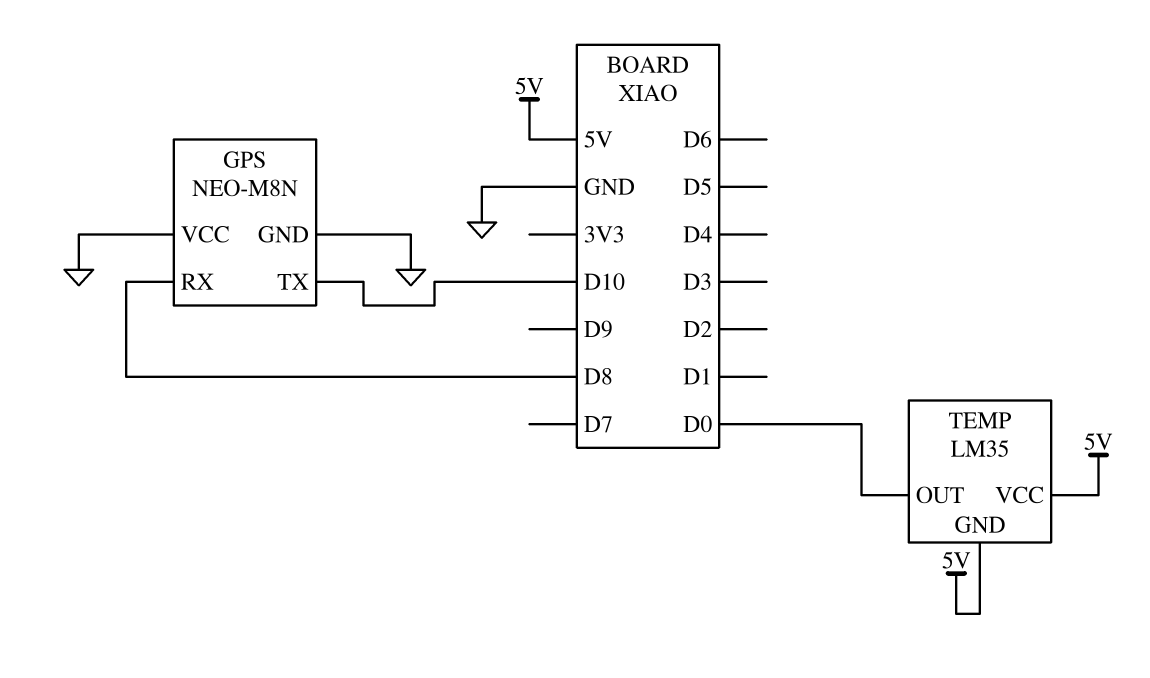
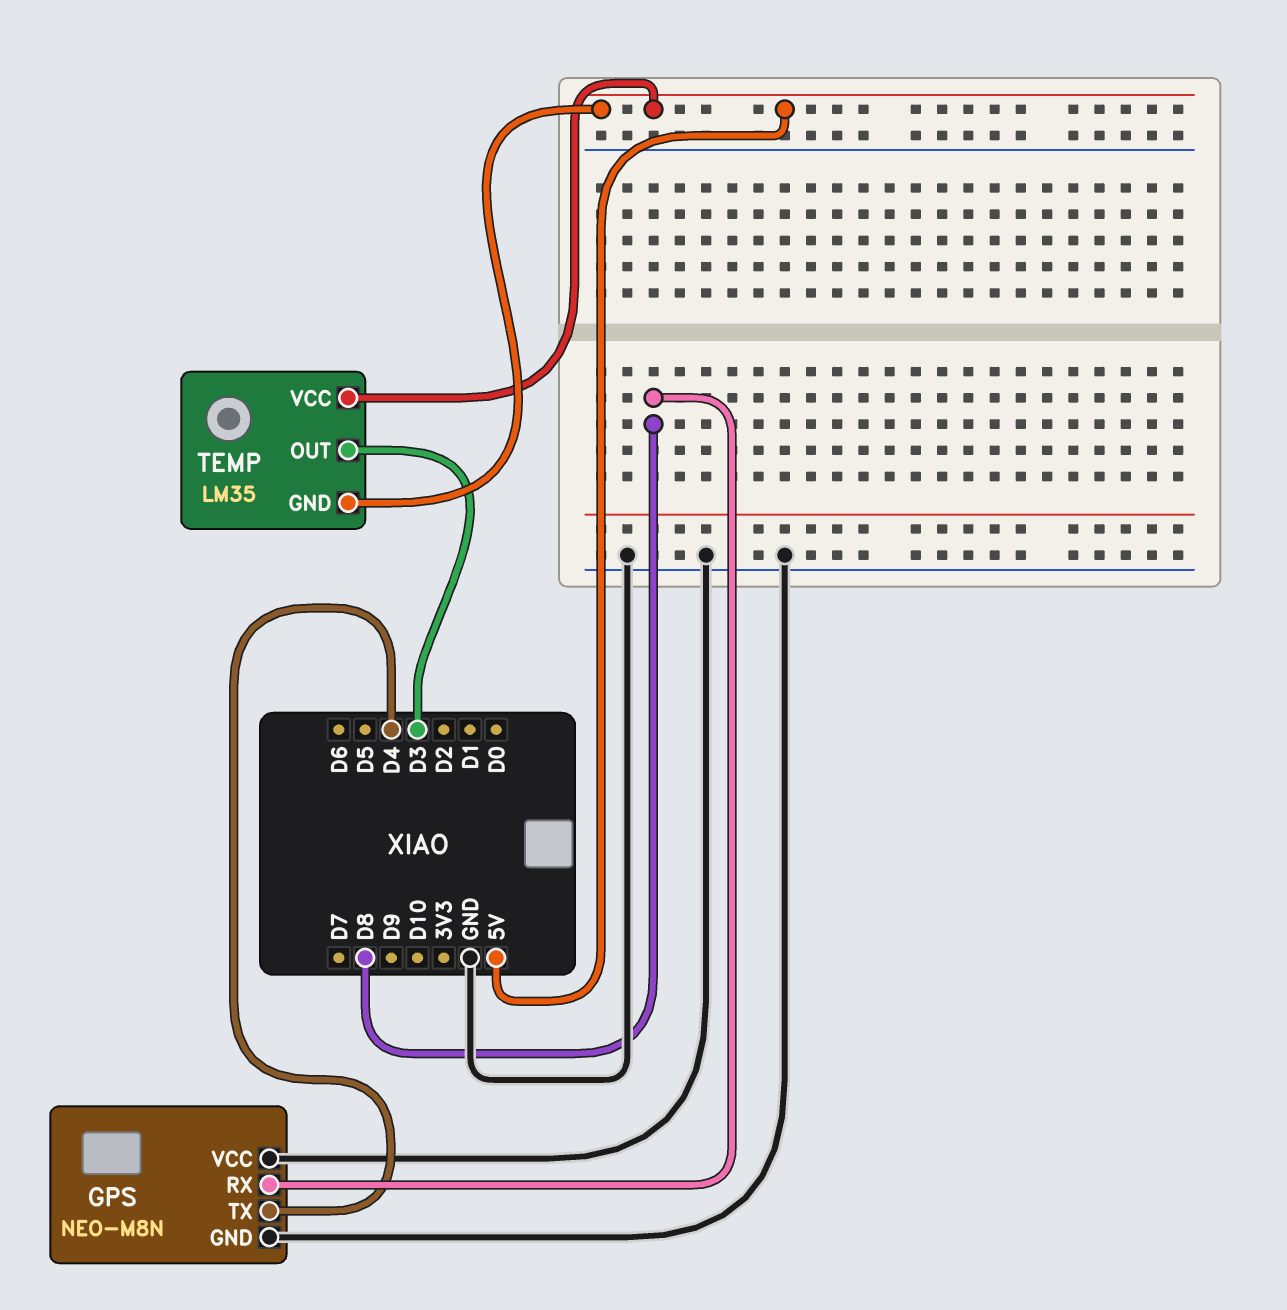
GPS pin TX: D10 -> D4
TEMP pin OUT: D0 -> D3

